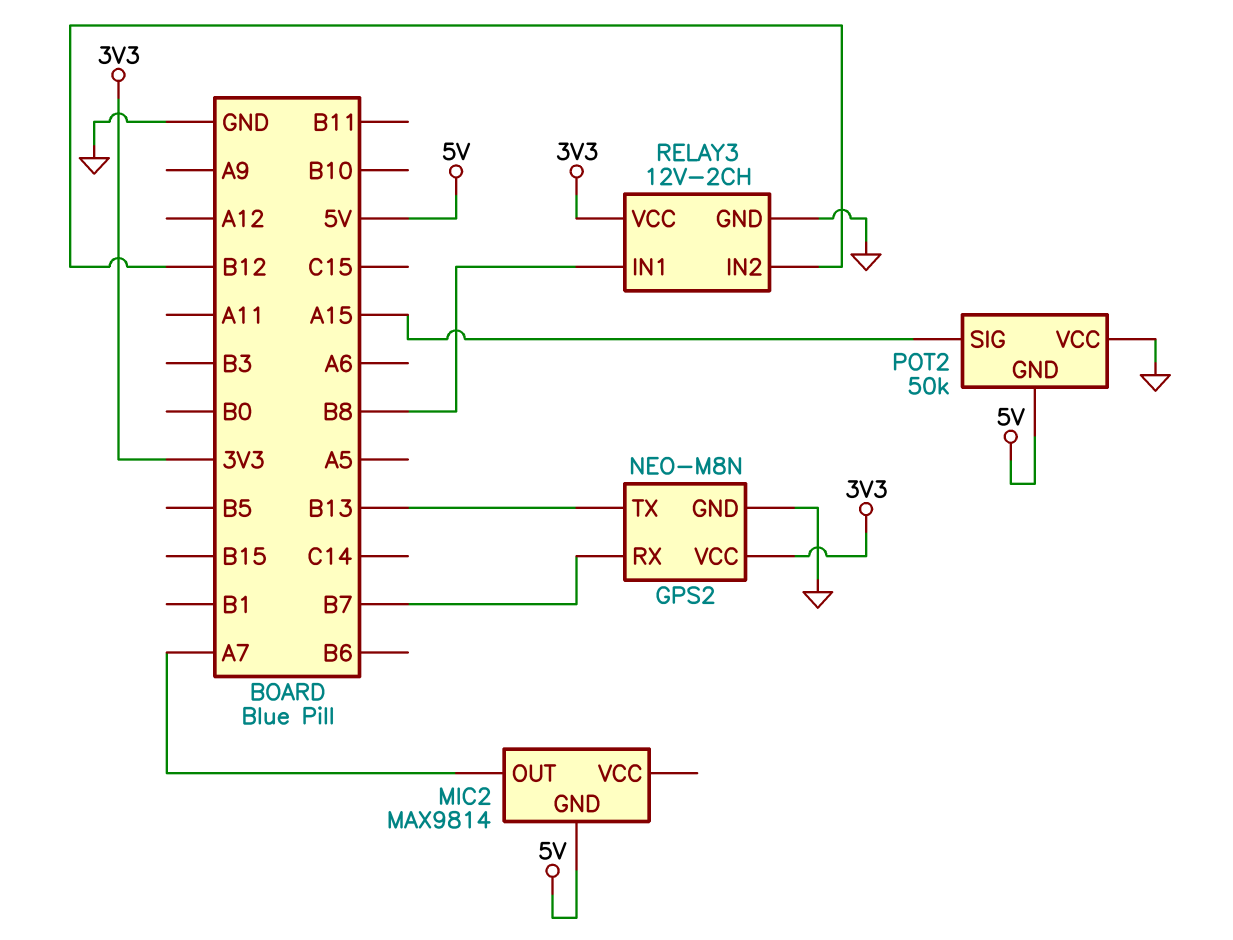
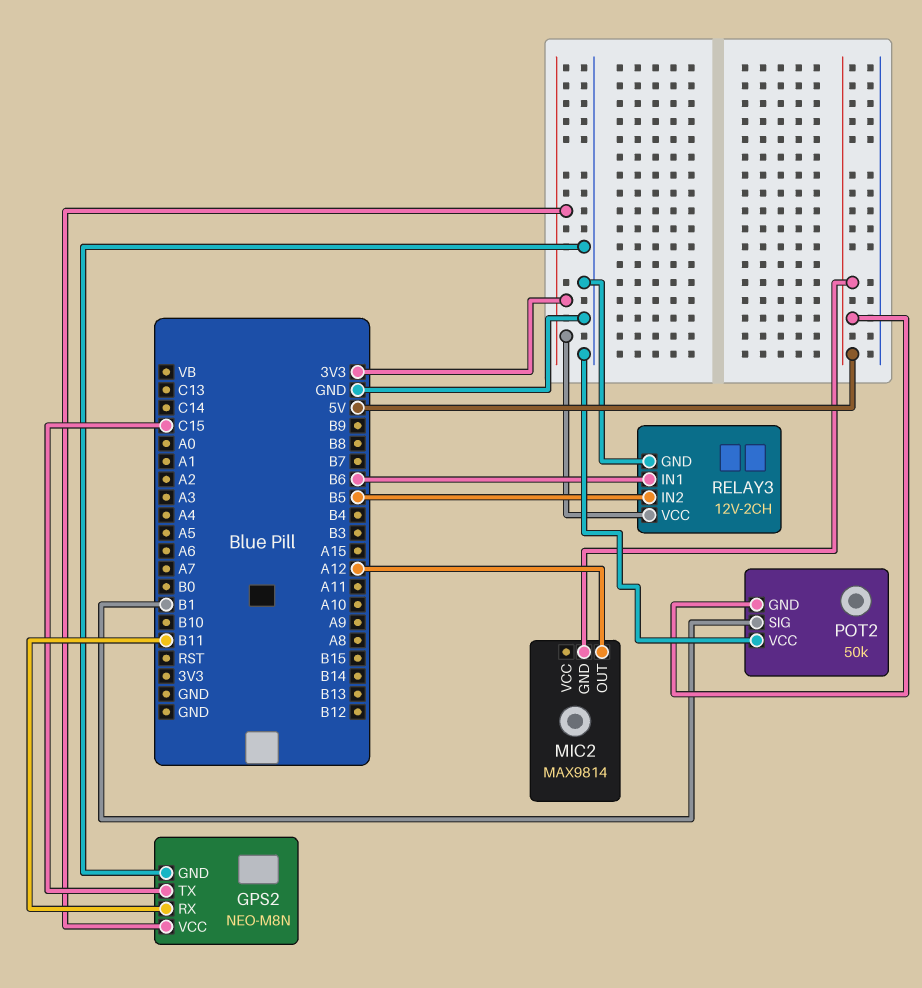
GPS2 pin RX: B7 -> B11
GPS2 pin TX: B13 -> C15
MIC2 pin OUT: A7 -> A12
POT2 pin SIG: A15 -> B1
RELAY3 pin IN1: B8 -> B6
RELAY3 pin IN2: B12 -> B5

